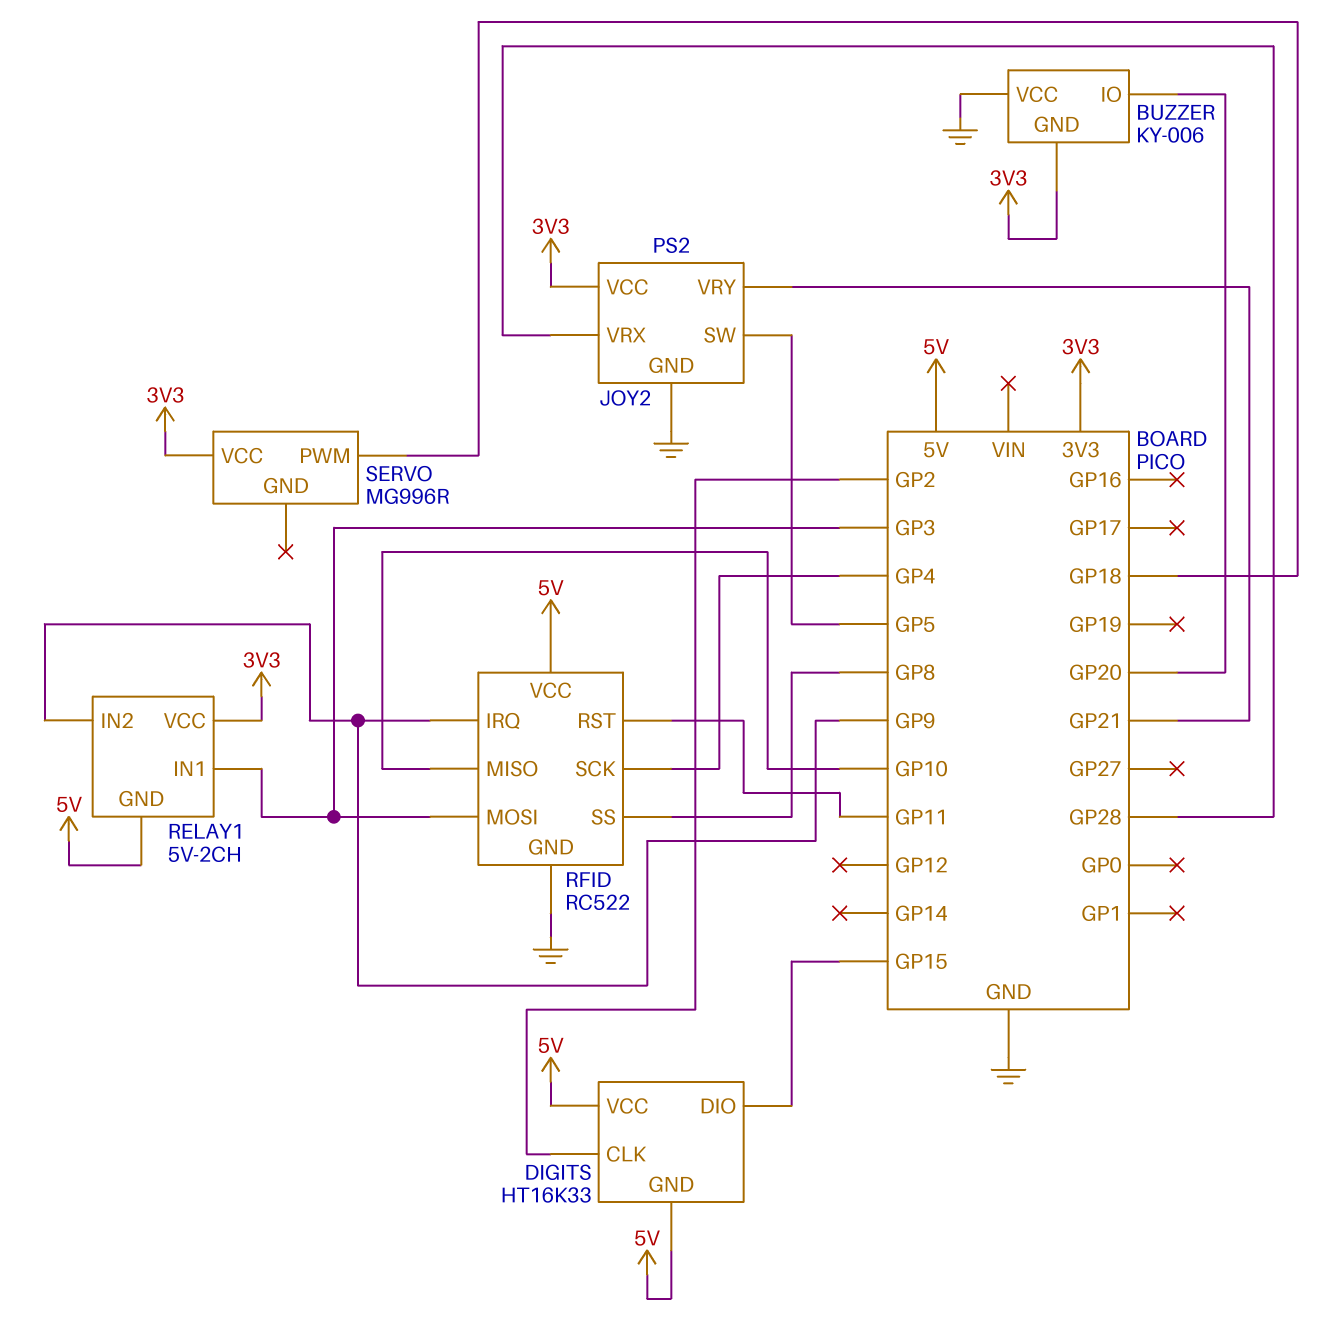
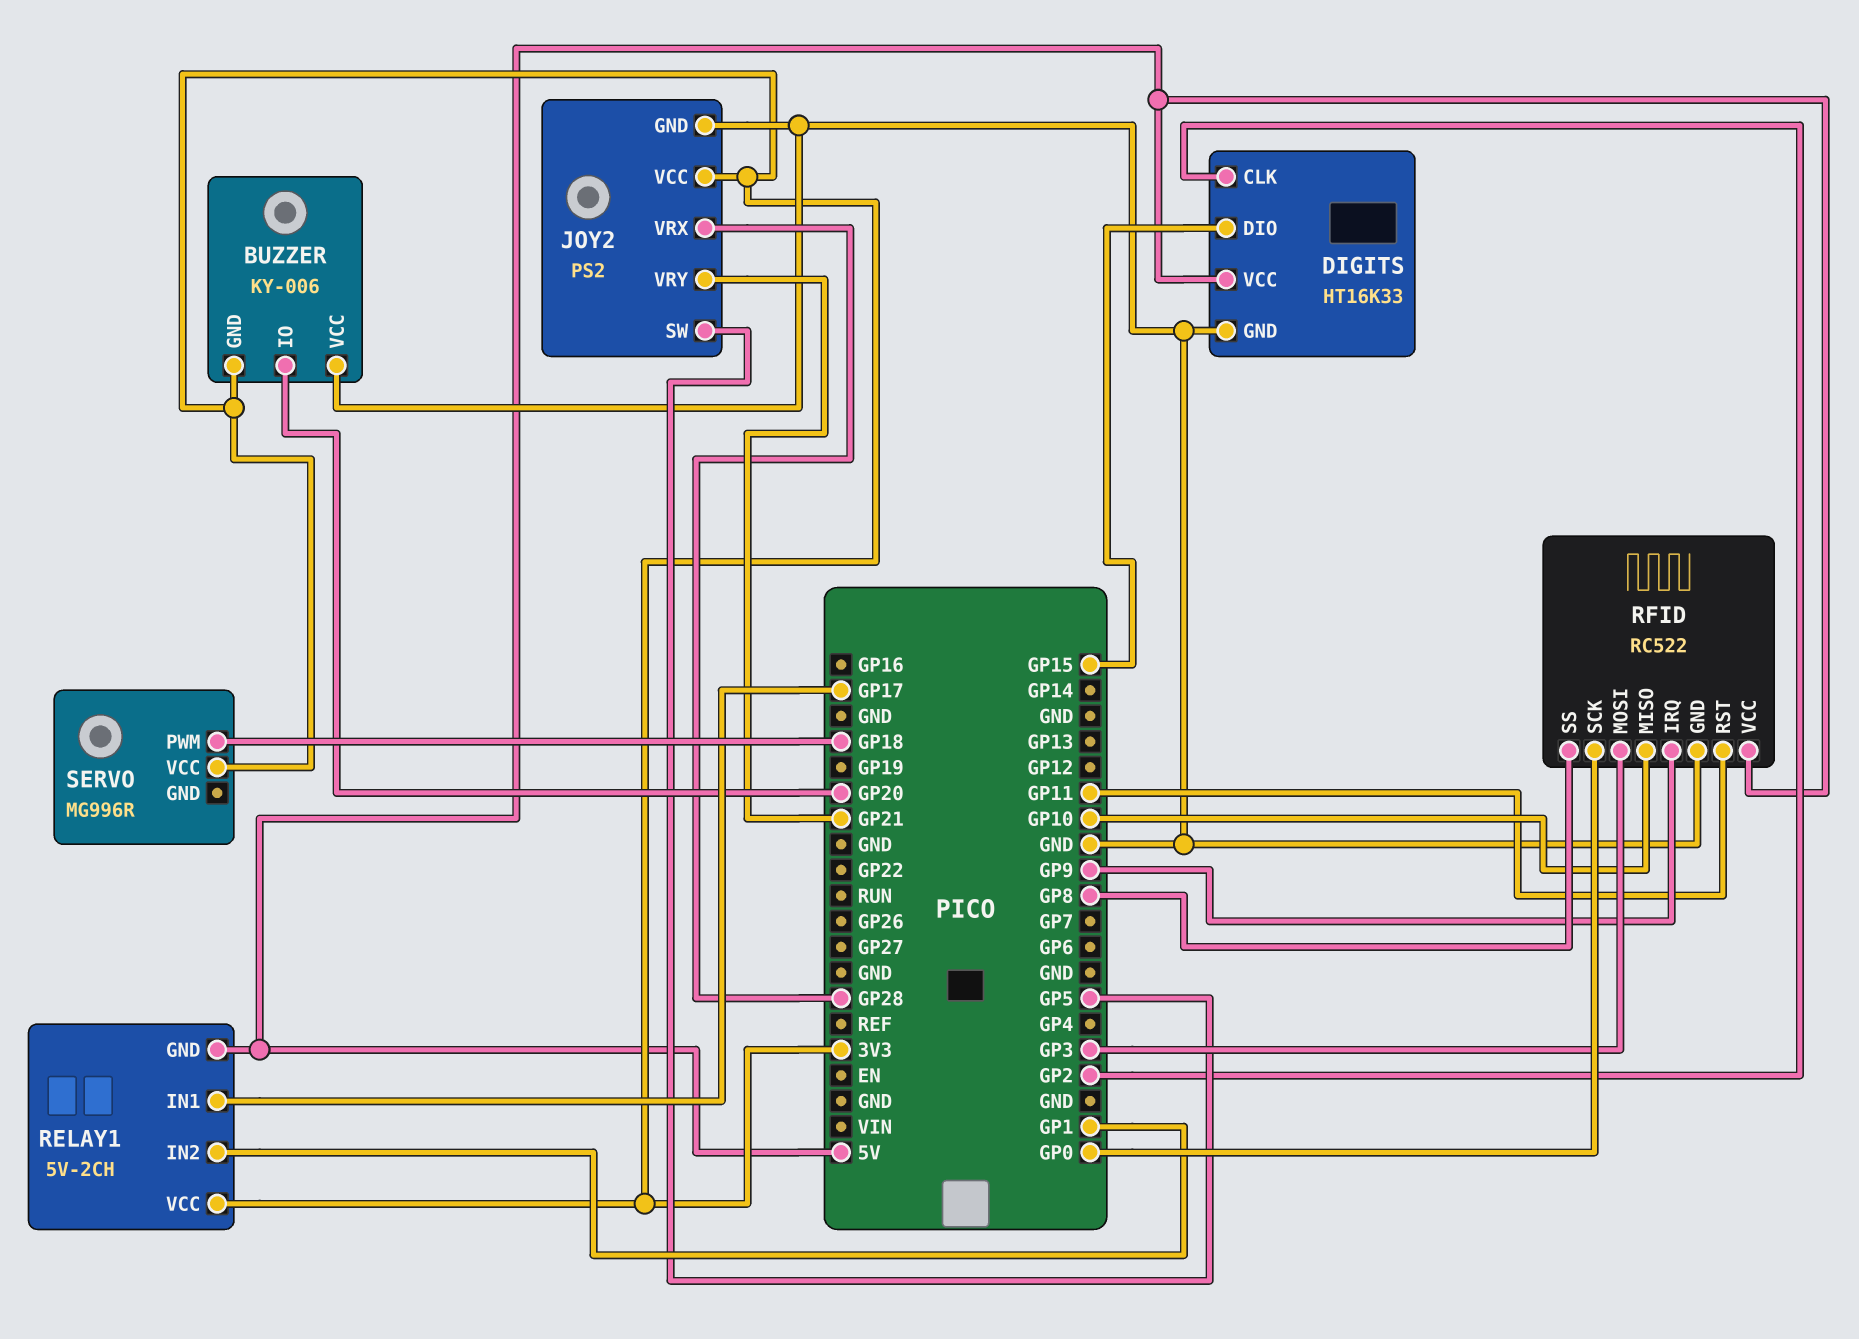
DIGITS pin GND: 5V -> GND
RELAY1 pin IN1: GP3 -> GP17
RELAY1 pin IN2: GP9 -> GP1
RFID pin SCK: GP4 -> GP0

